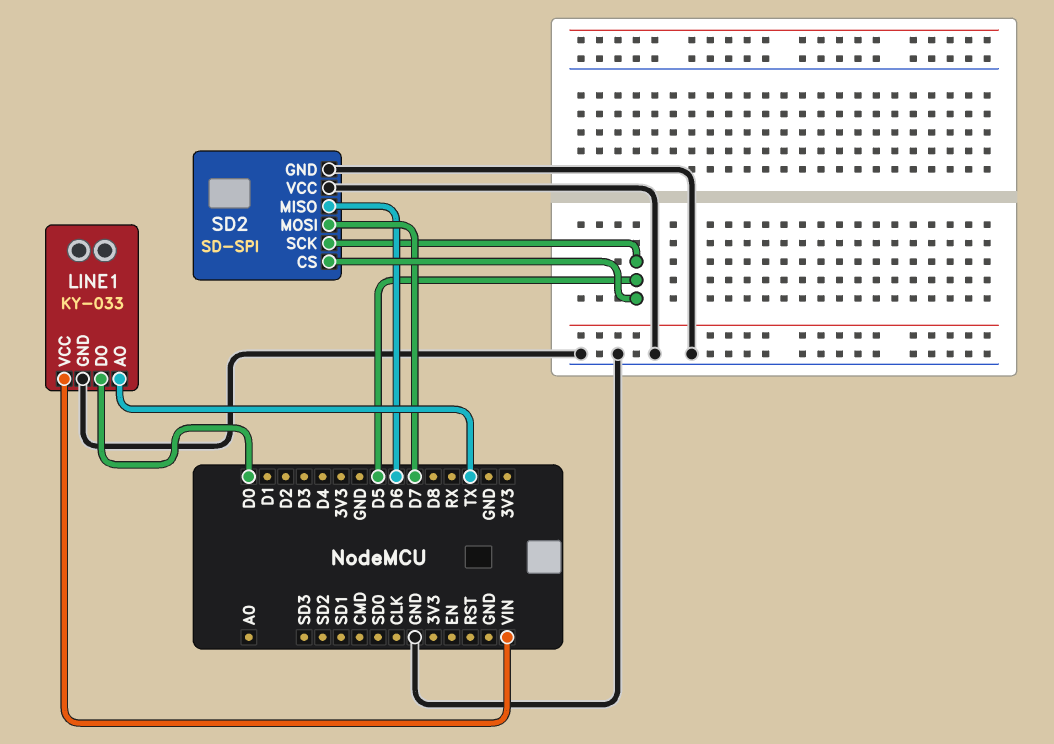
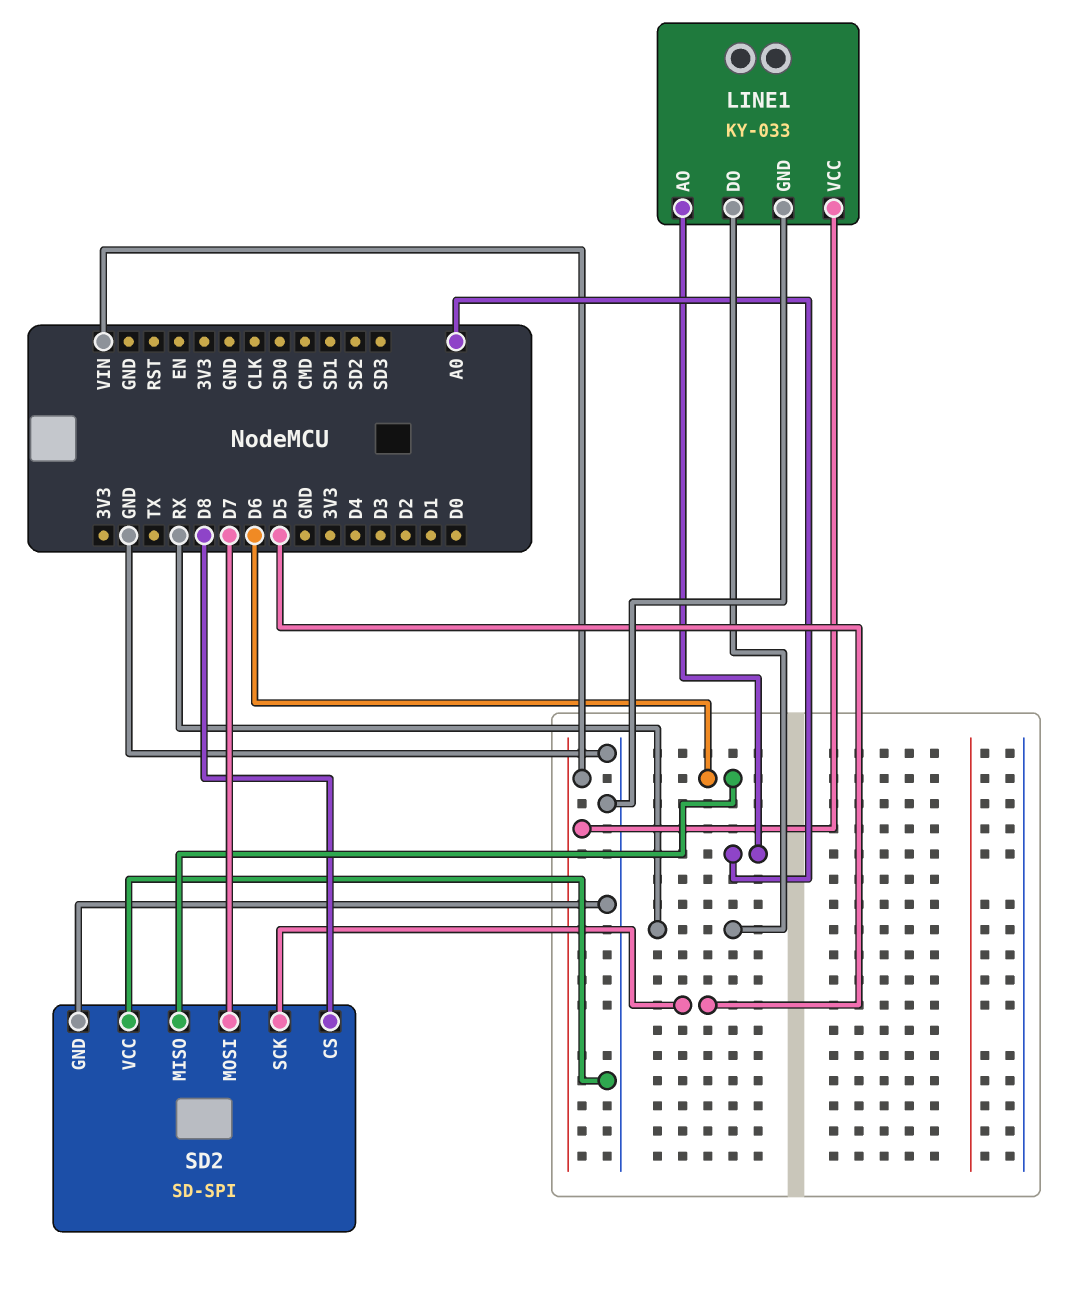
LINE1 pin AO: TX -> A0
LINE1 pin DO: D0 -> RX
SD2 pin CS: D5 -> D8

